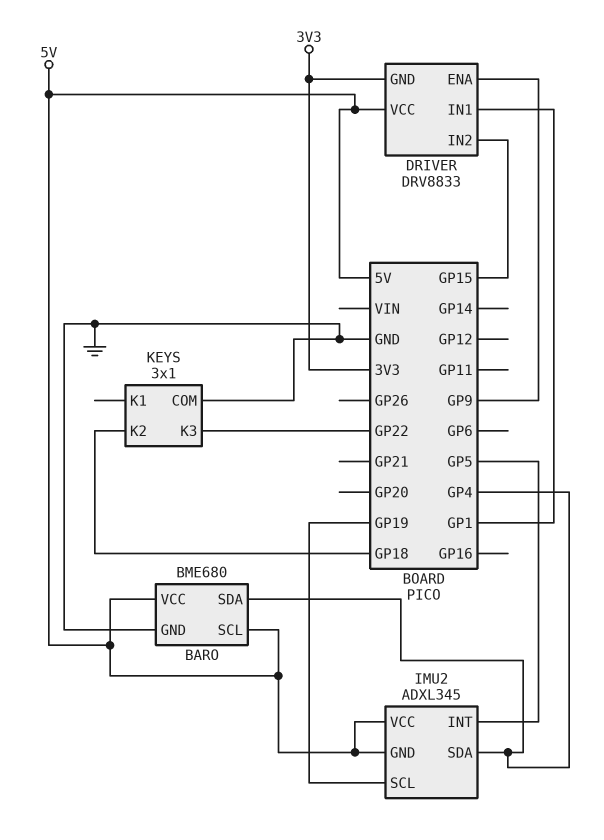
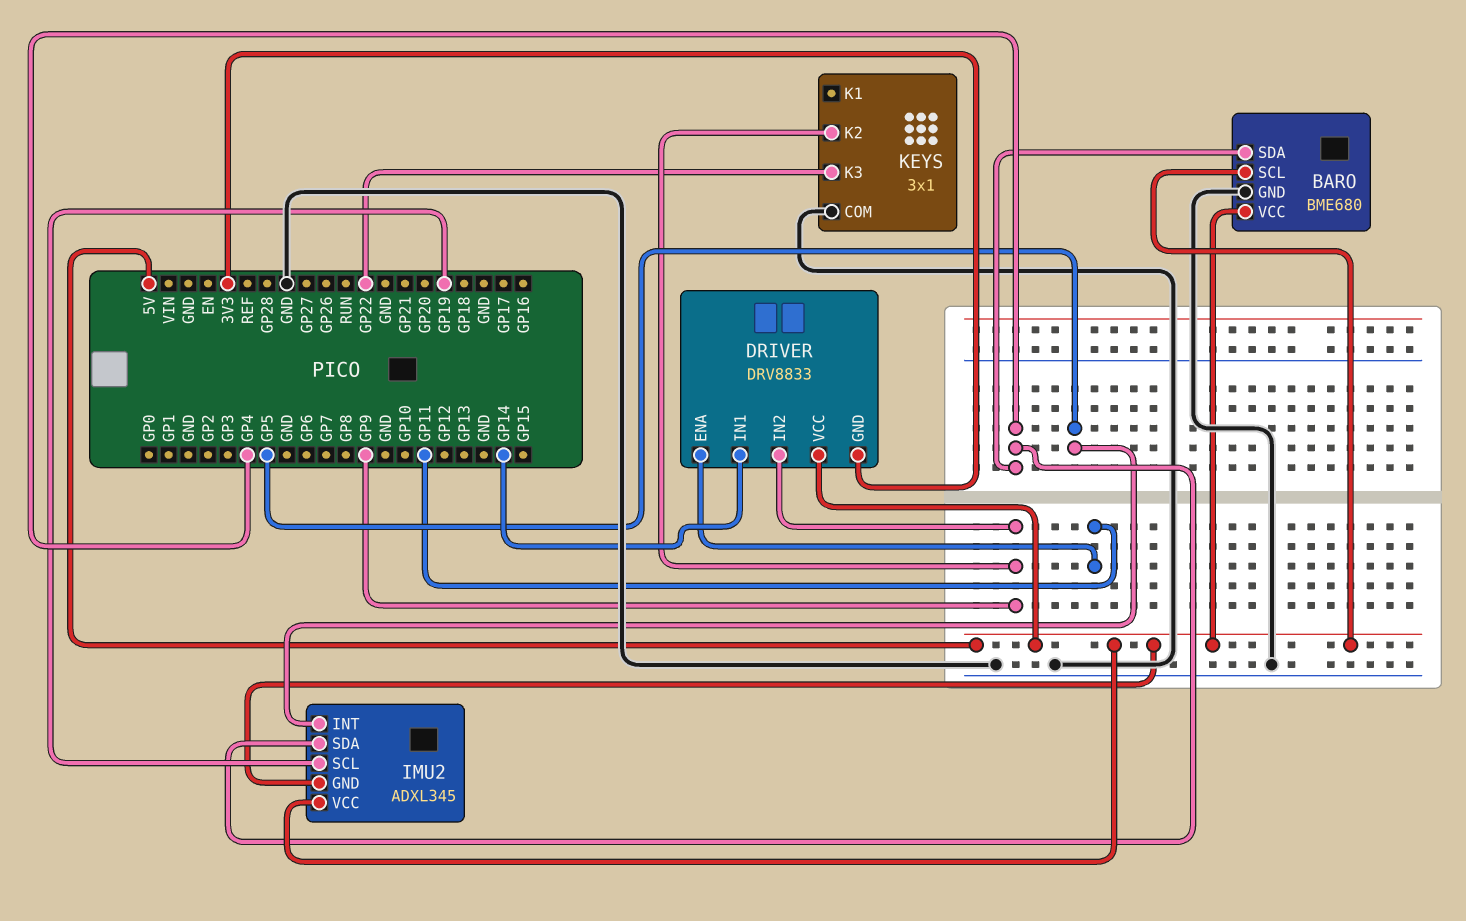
DRIVER pin ENA: GP9 -> GP11
DRIVER pin IN1: GP1 -> GP14
DRIVER pin IN2: GP15 -> GP9
KEYS pin K2: GP18 -> GP9

